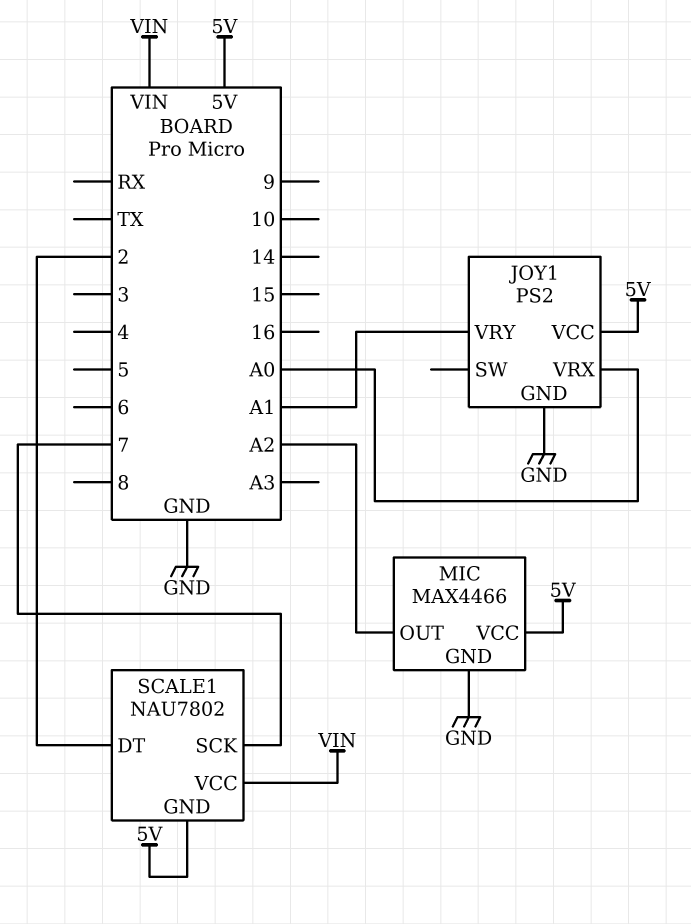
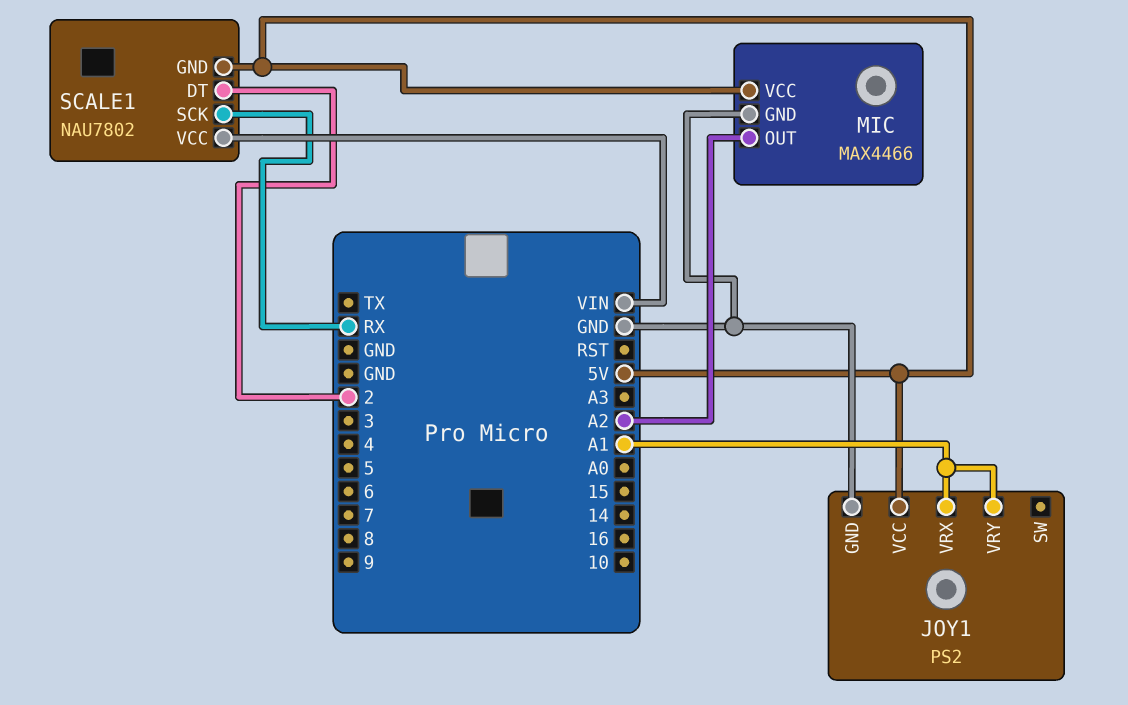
JOY1 pin VRX: A0 -> A1
SCALE1 pin SCK: 7 -> RX

